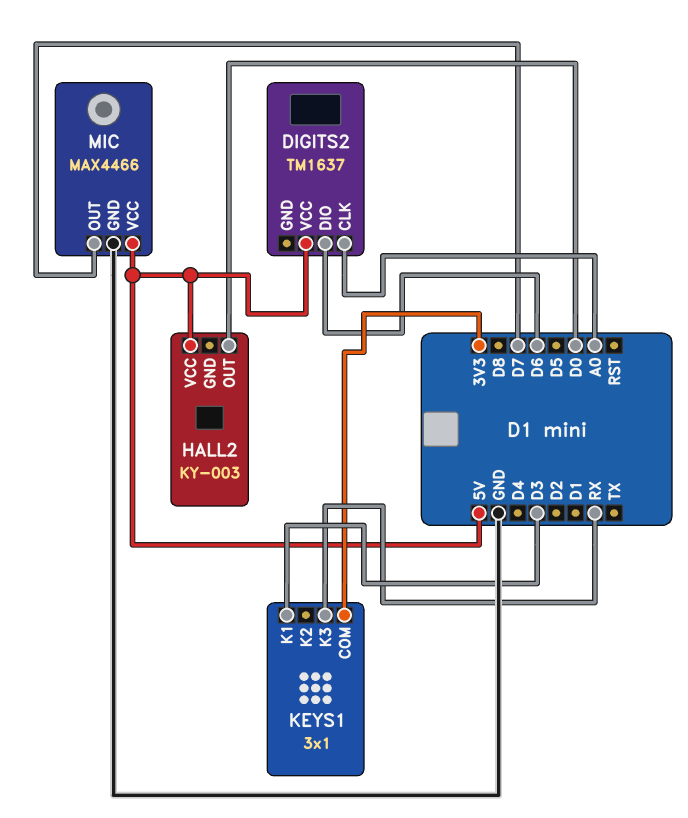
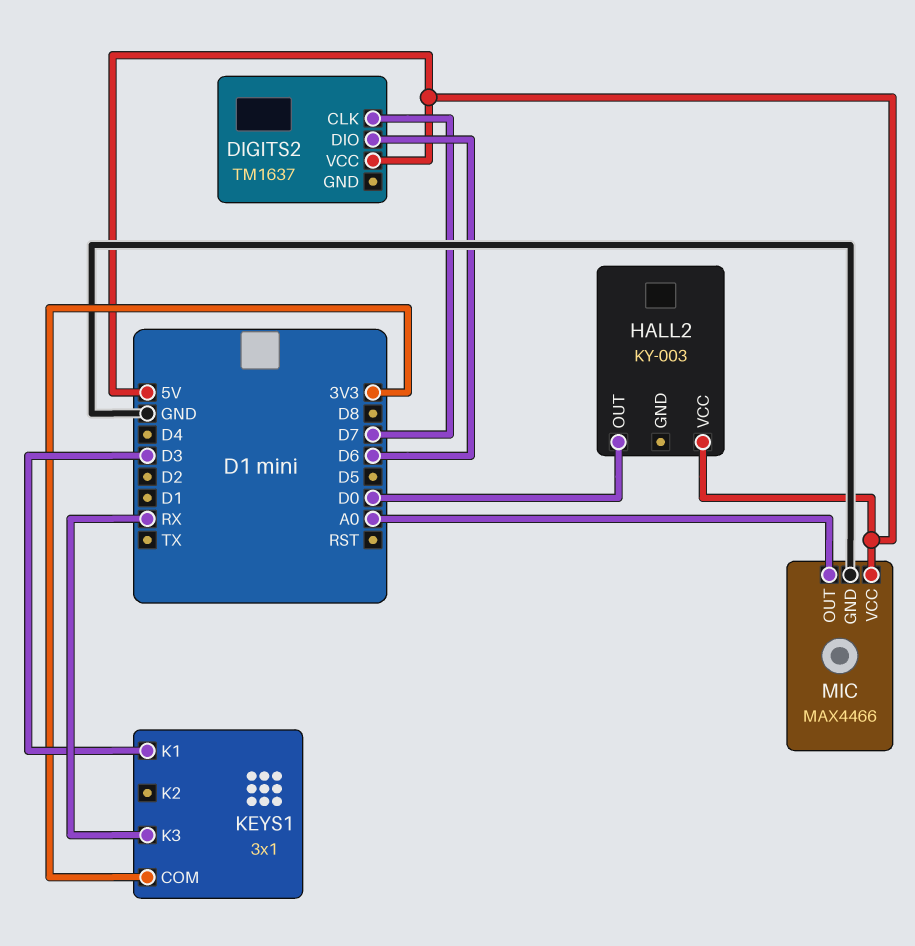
DIGITS2 pin CLK: A0 -> D7
MIC pin OUT: D7 -> A0

